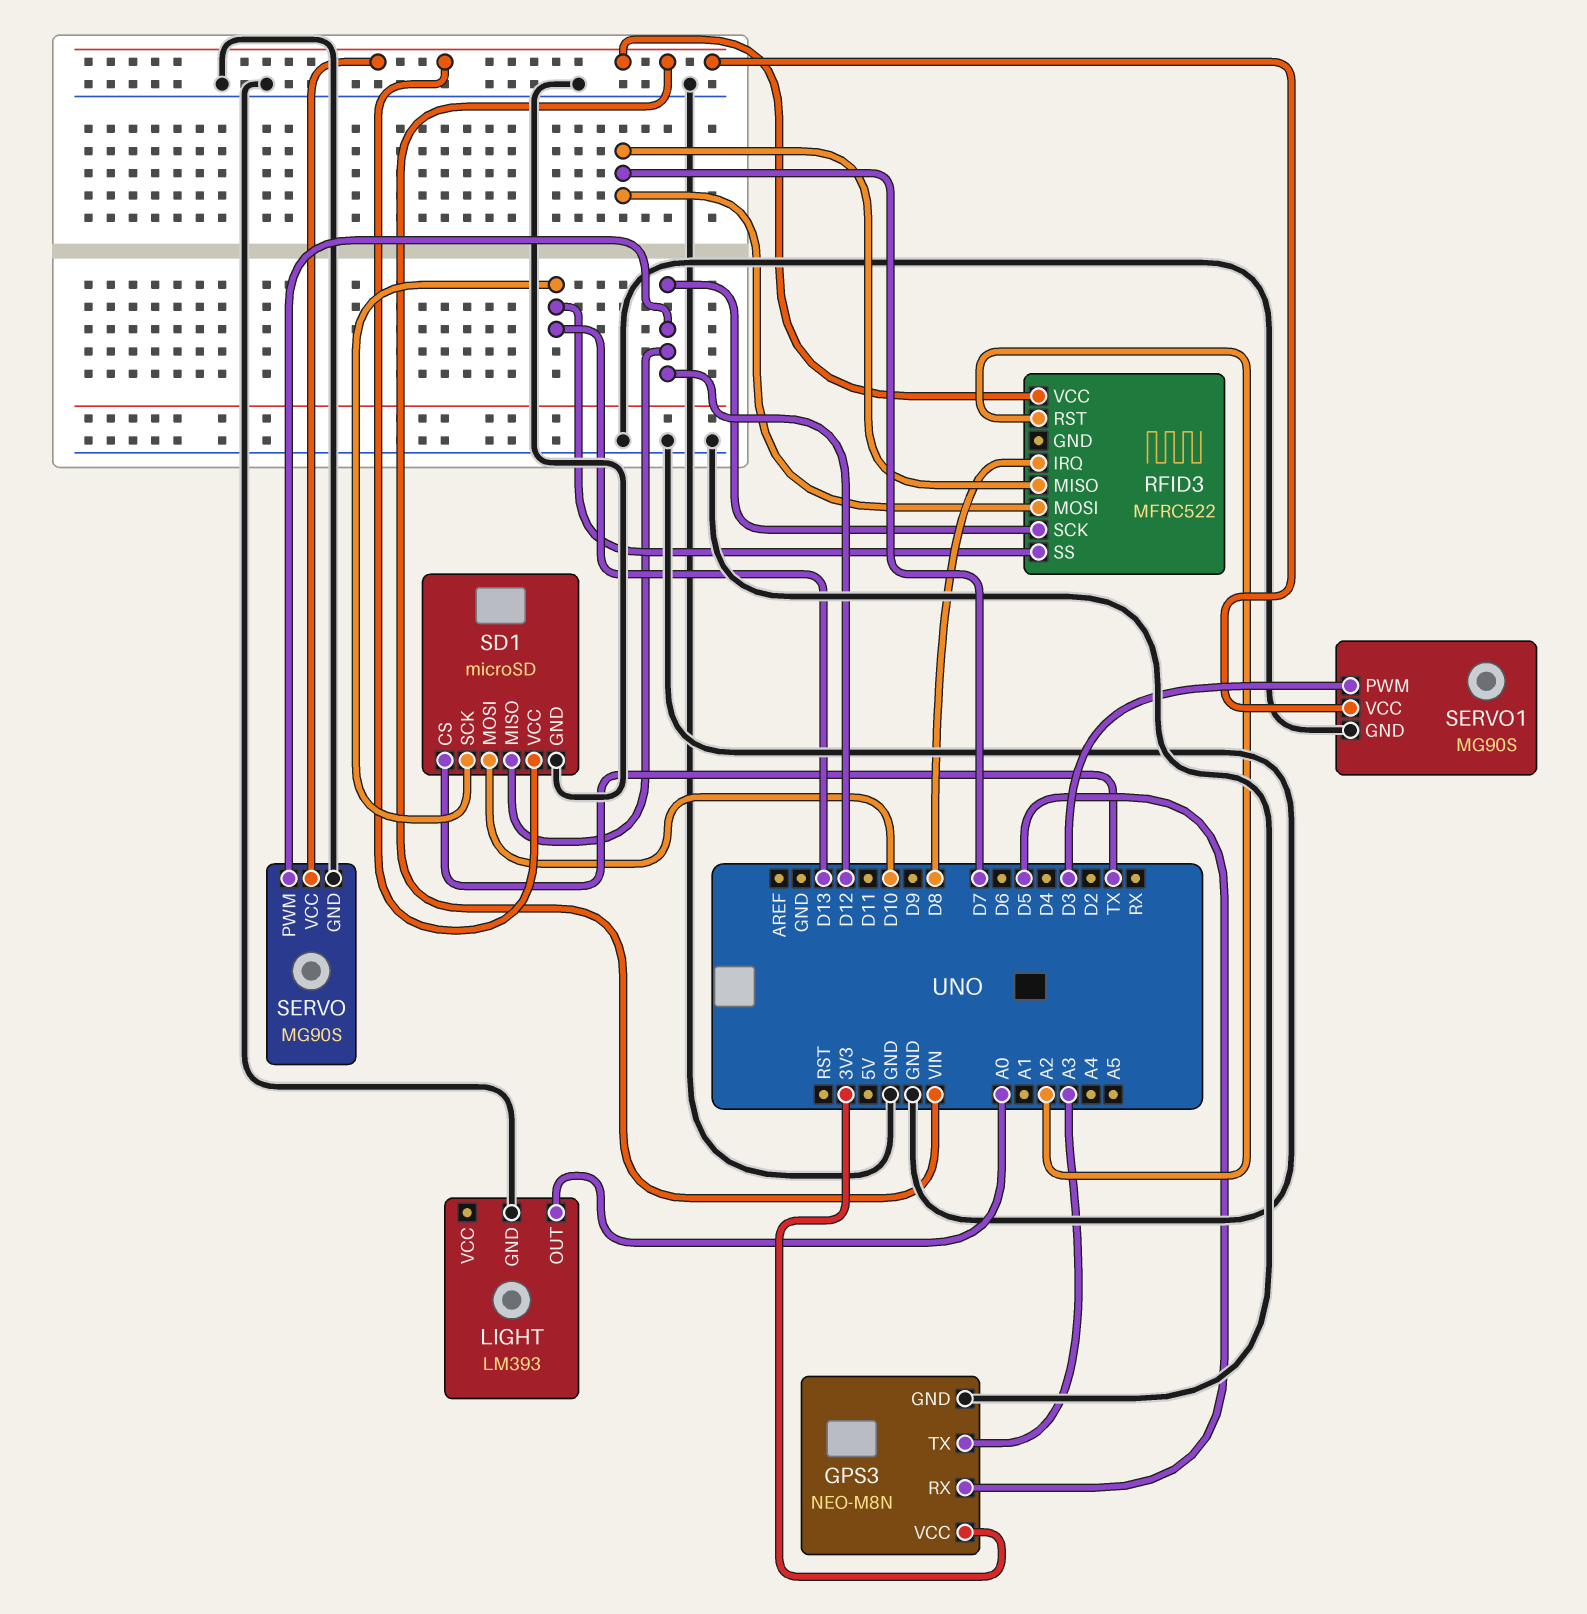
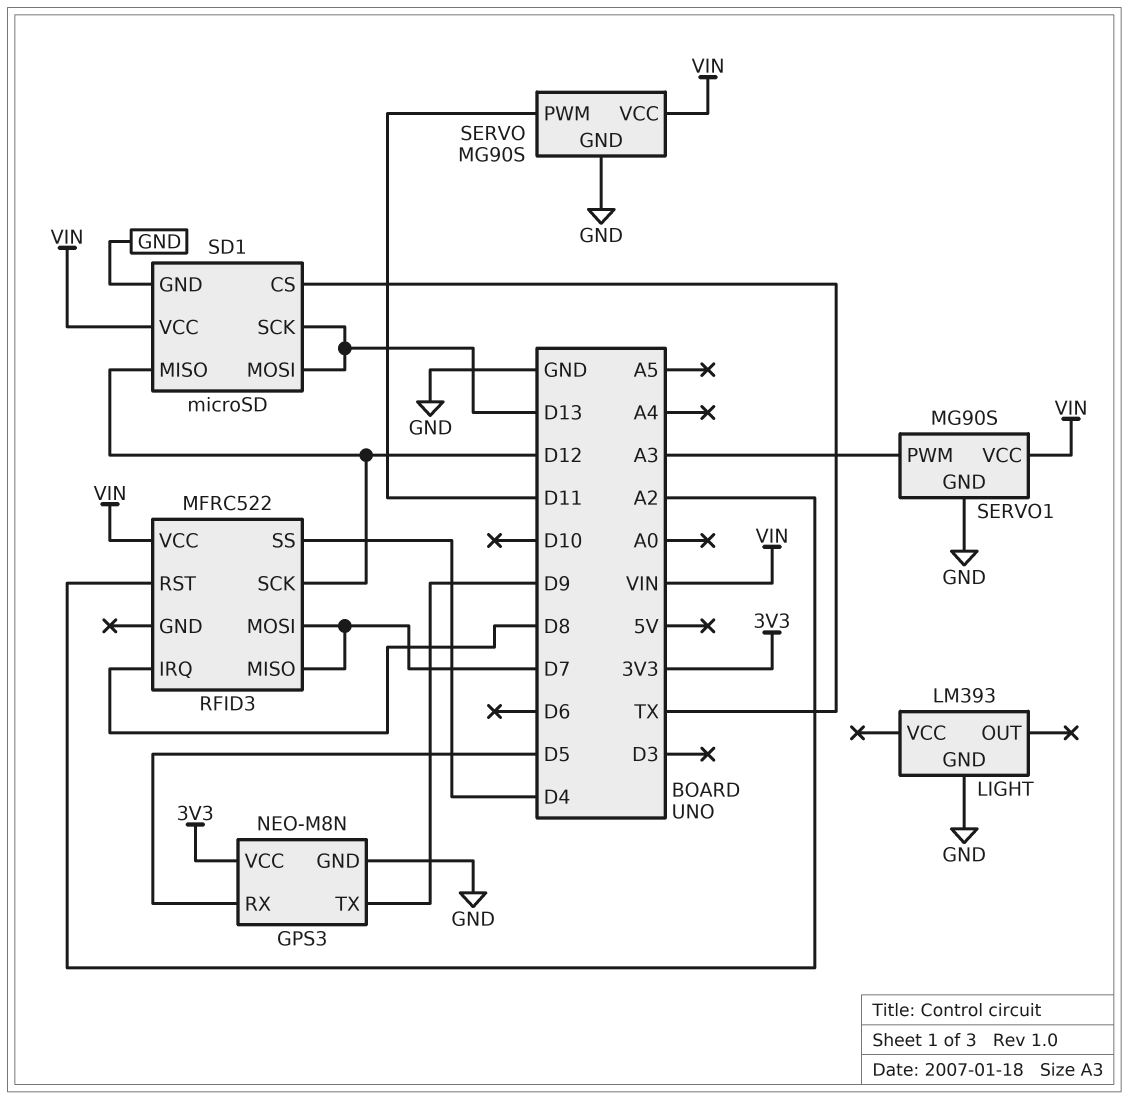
GPS3 pin TX: A3 -> D9
LIGHT pin OUT: A0 -> none
RFID3 pin SS: D13 -> D4
SD1 pin MOSI: D10 -> D13
SERVO pin PWM: D12 -> D11
SERVO1 pin PWM: D3 -> A3

